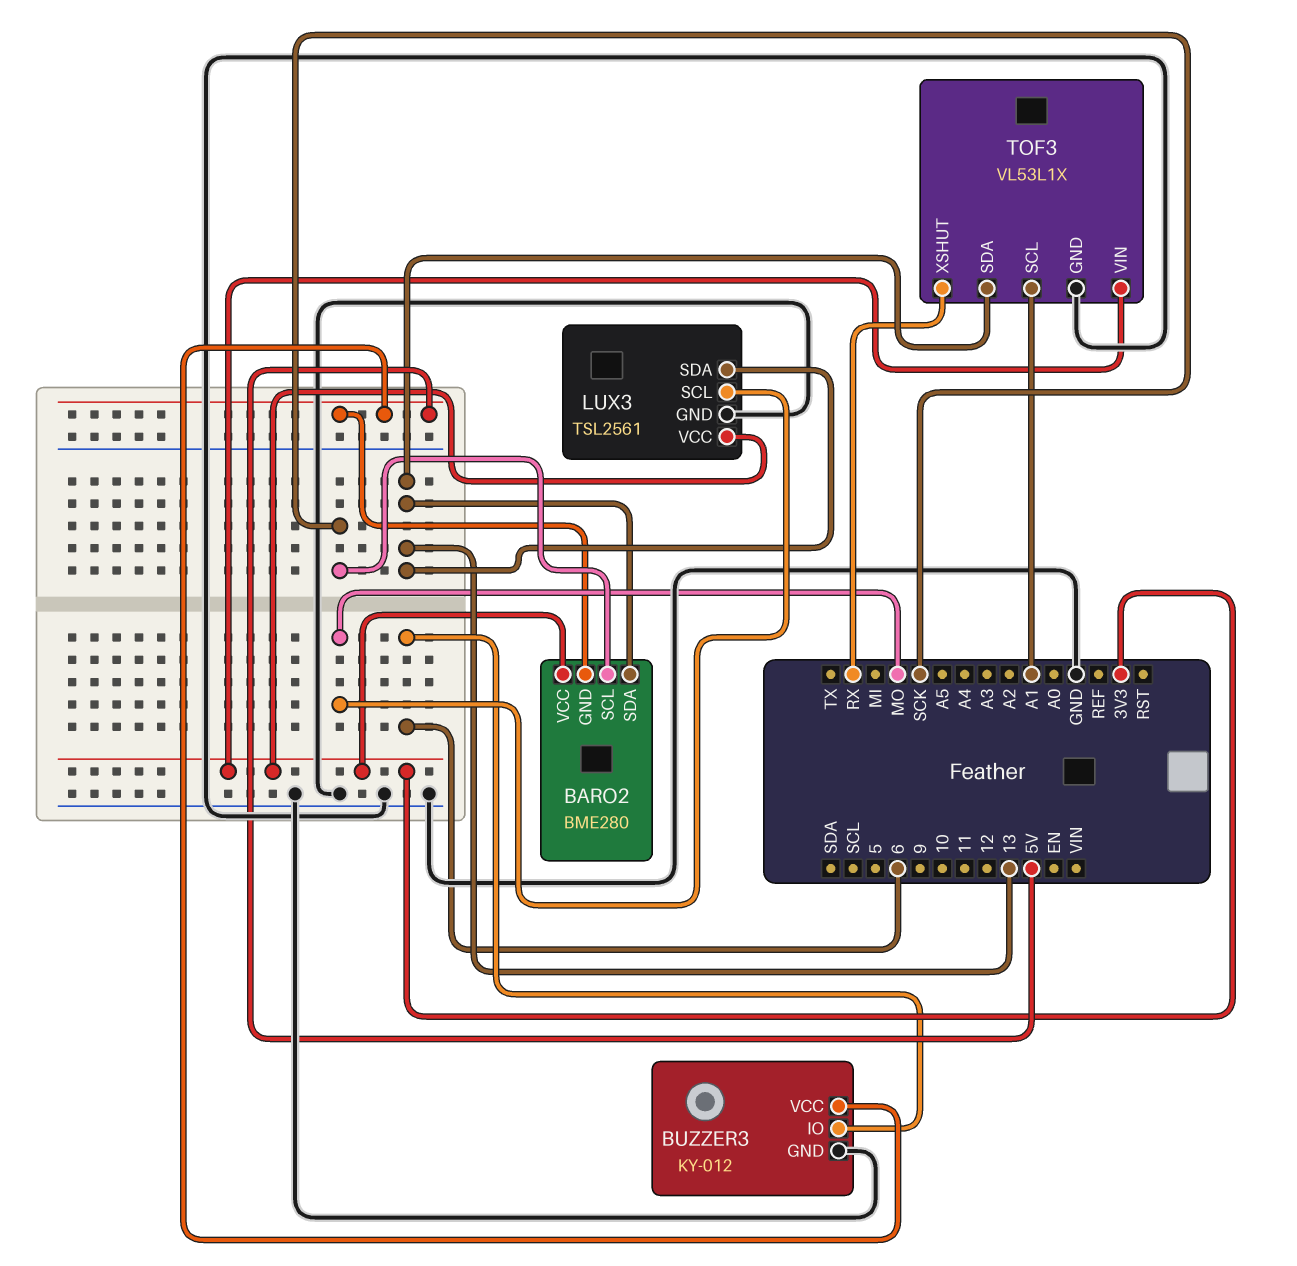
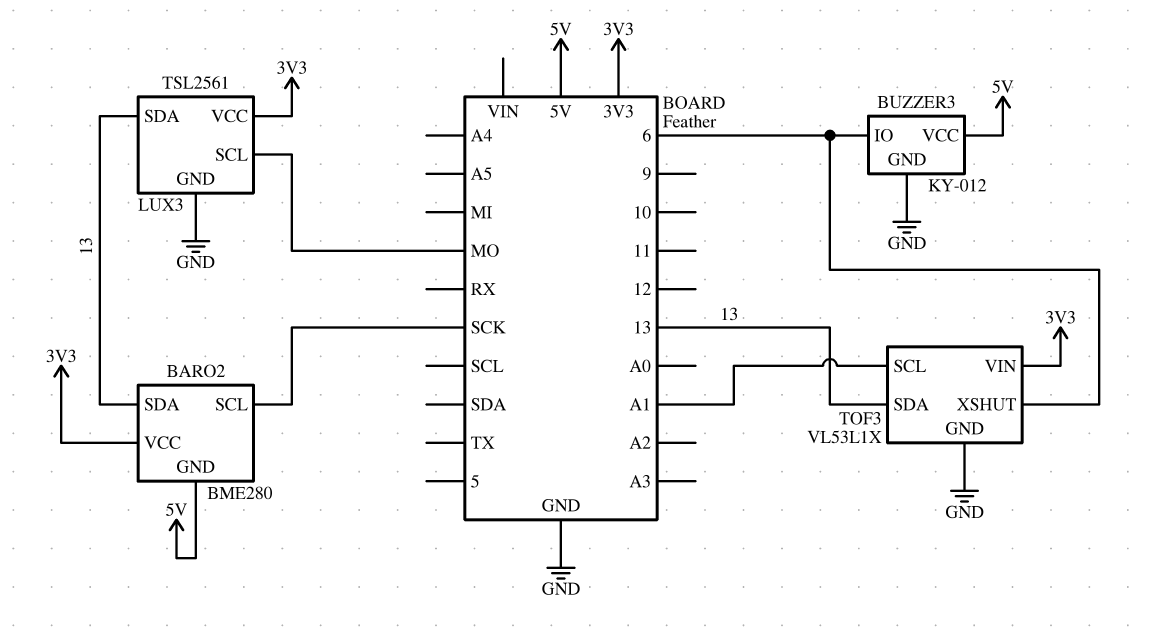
TOF3 pin XSHUT: RX -> 6

